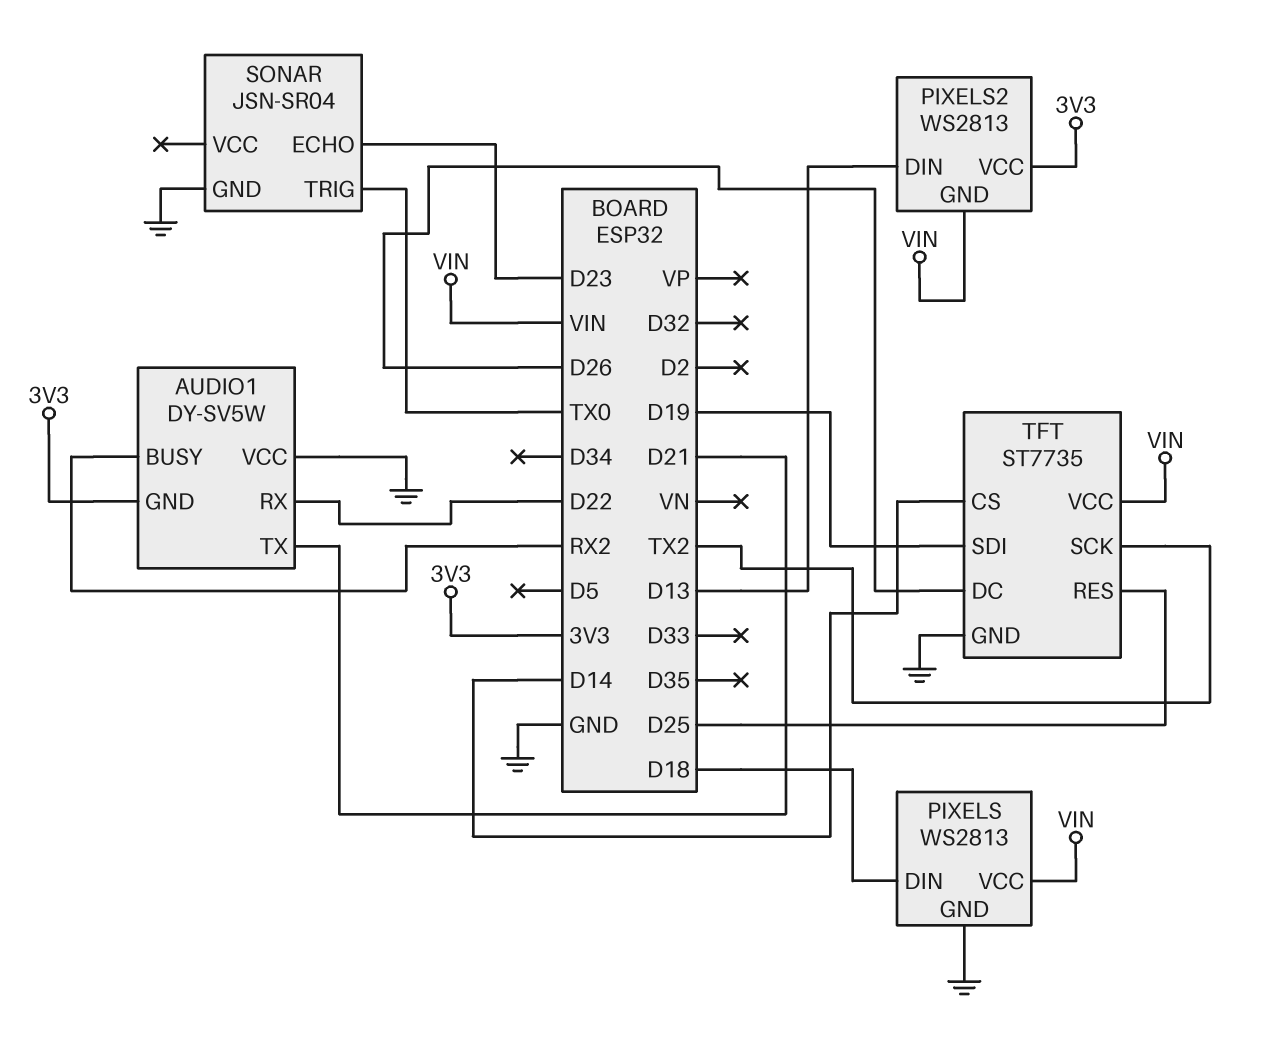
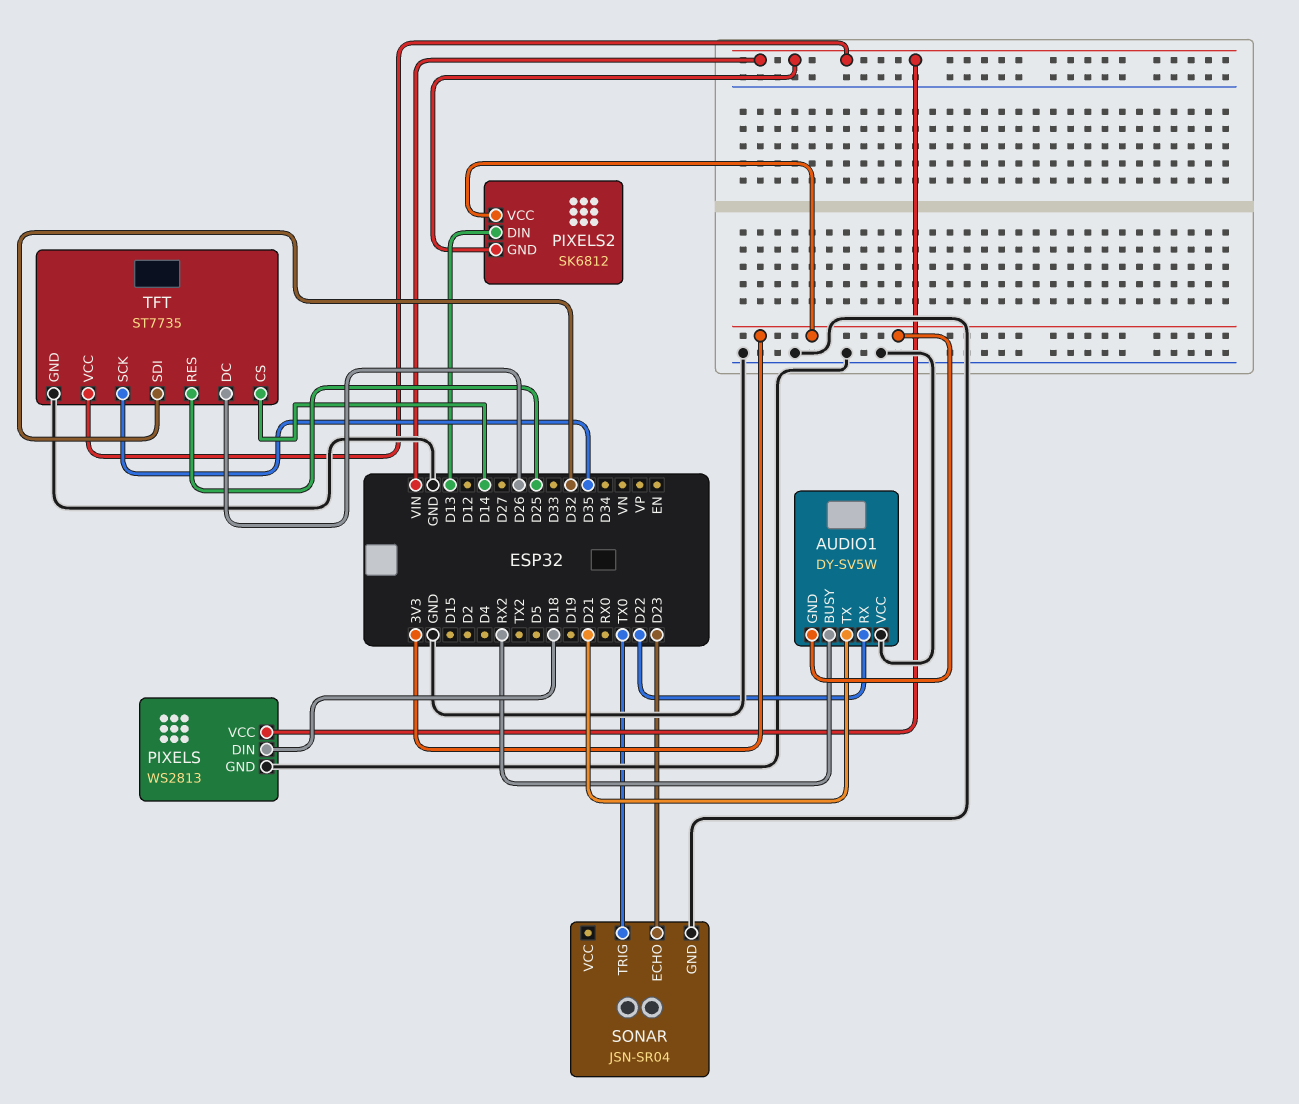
PIXELS2: WS2813 -> SK6812
TFT pin SCK: TX2 -> D35
TFT pin SDI: D19 -> D32

